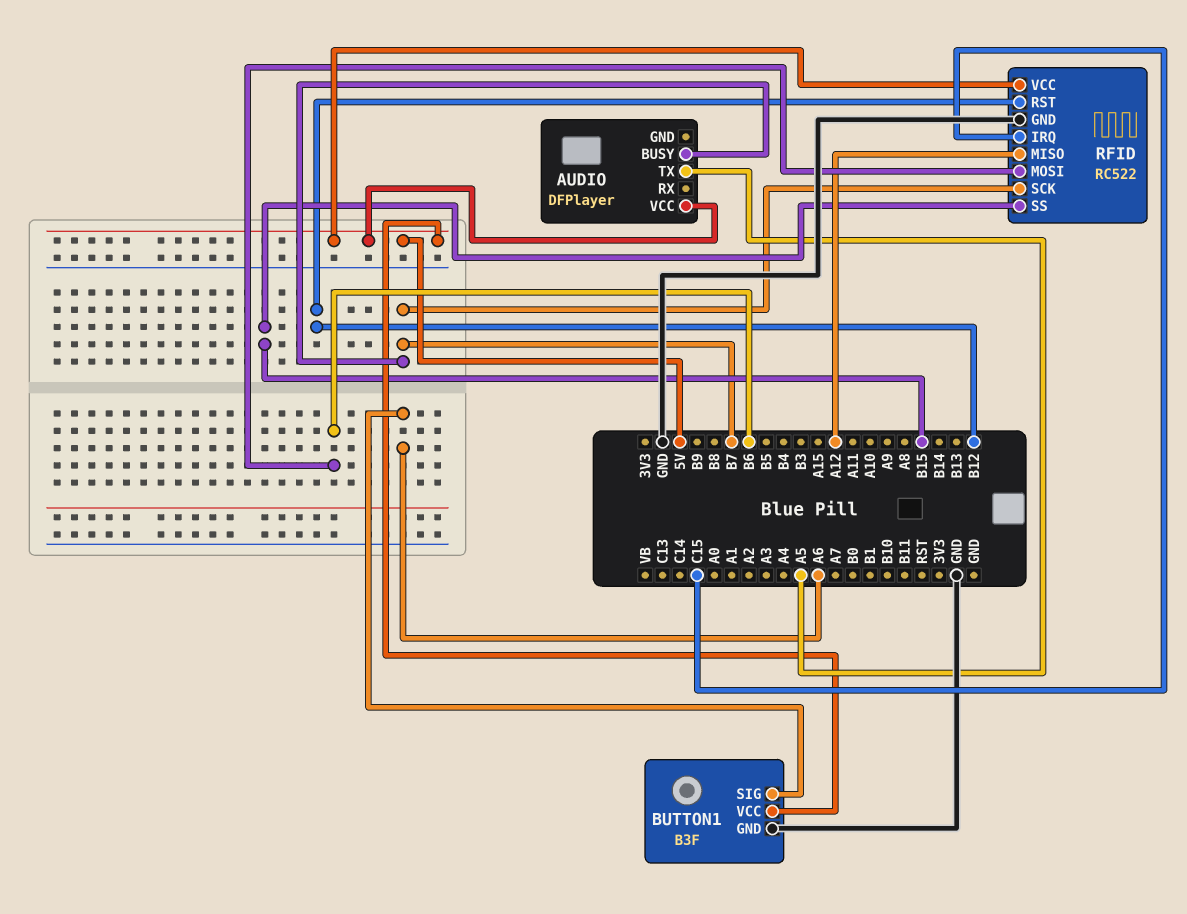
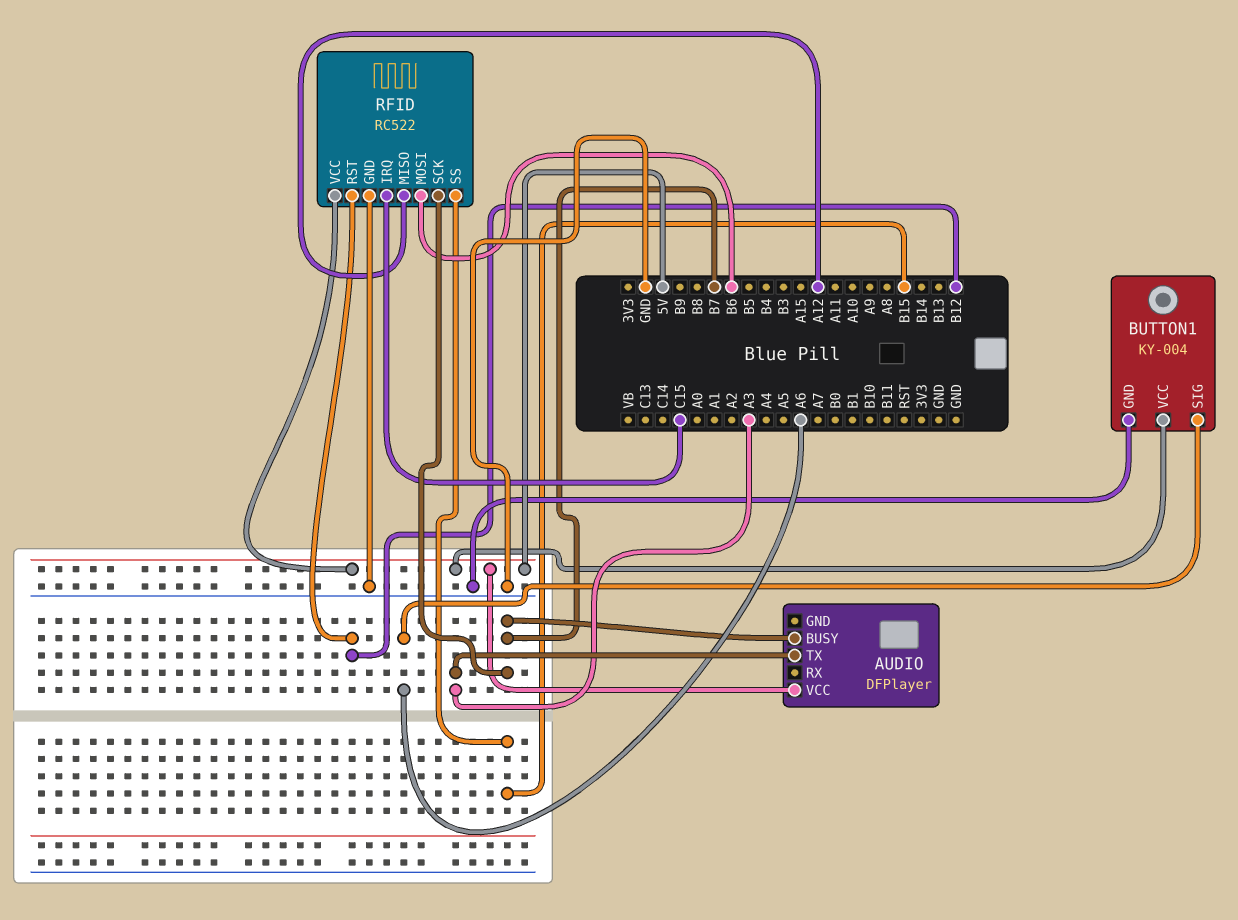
AUDIO pin TX: A5 -> A3
BUTTON1: B3F -> KY-004

